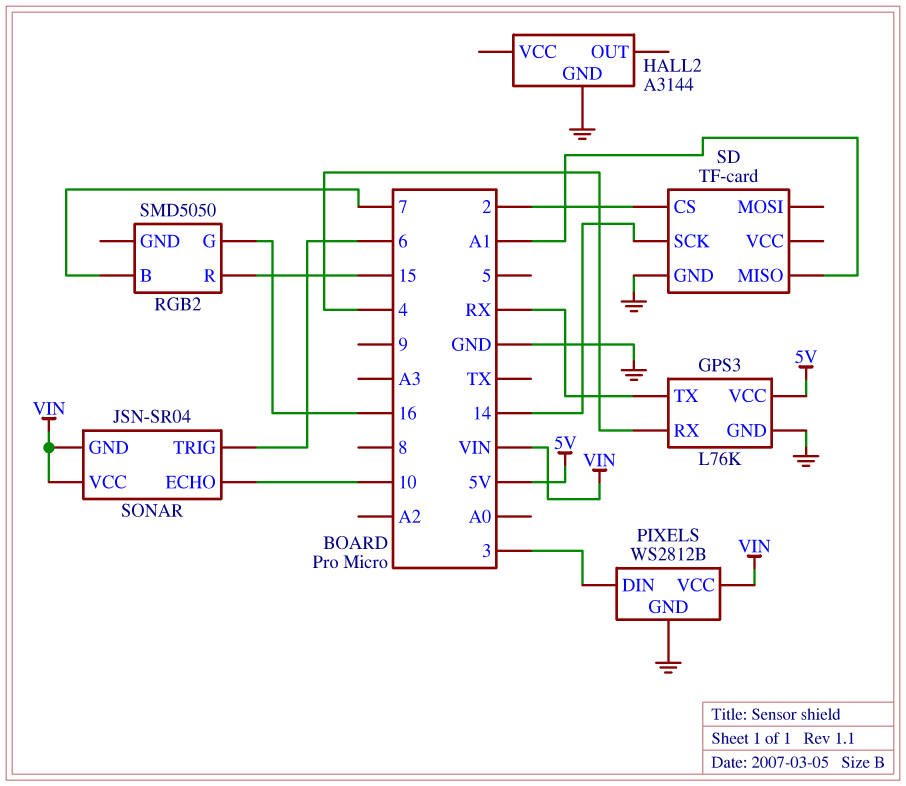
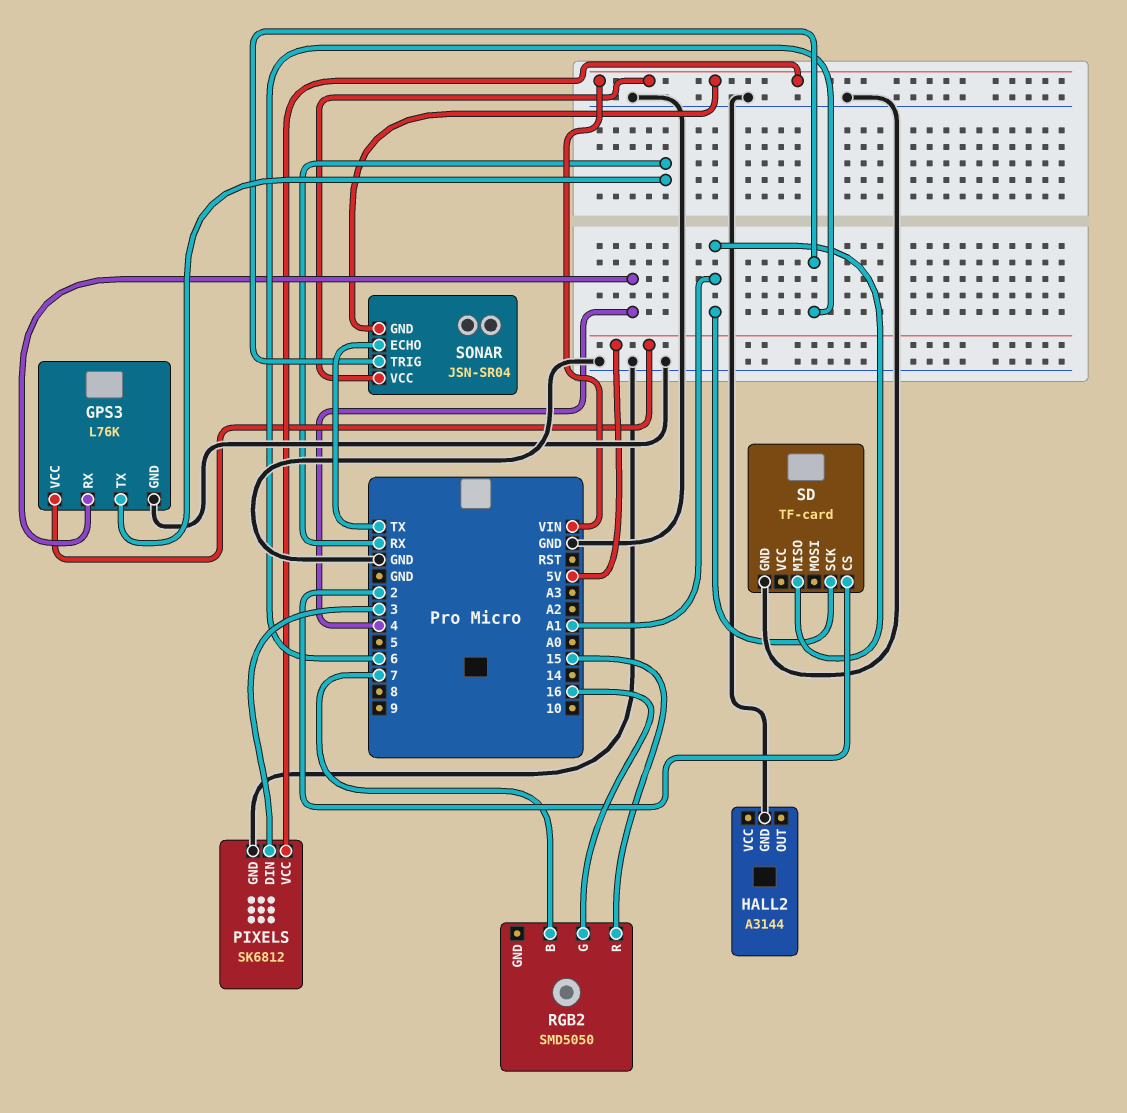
PIXELS: WS2812B -> SK6812
SD pin SCK: 14 -> A1
SONAR pin ECHO: 10 -> TX

